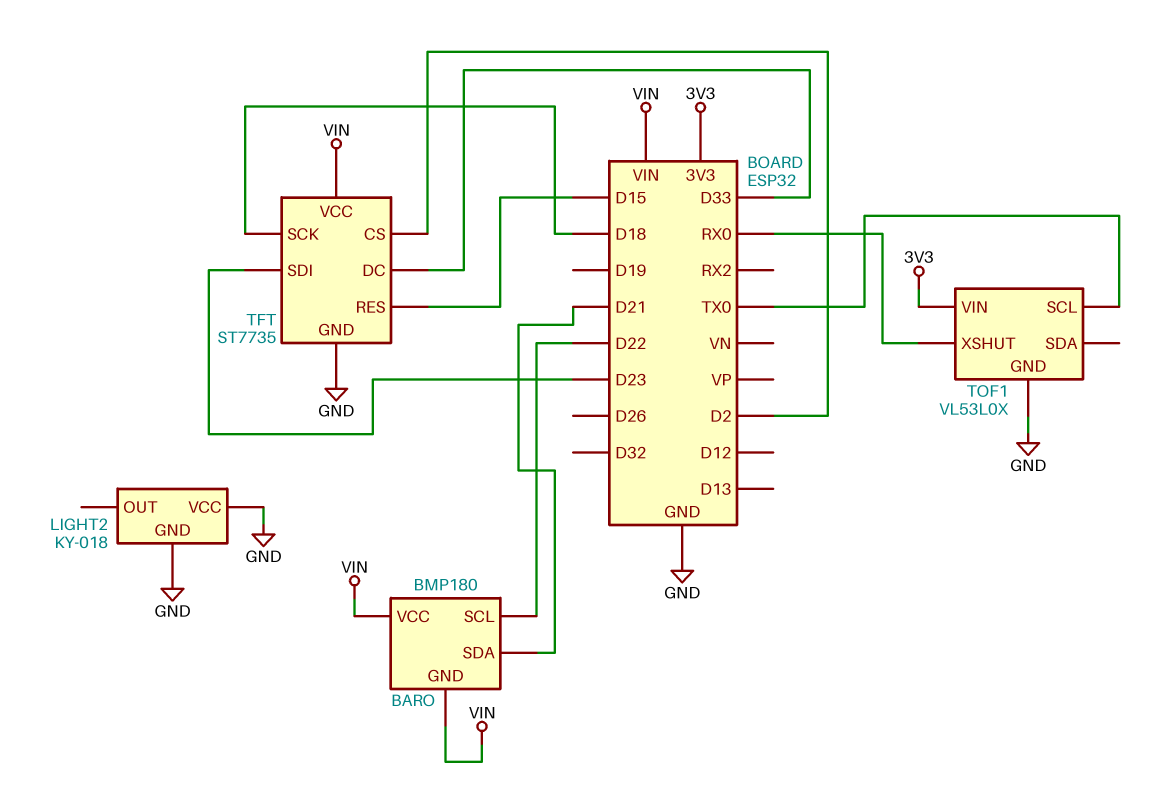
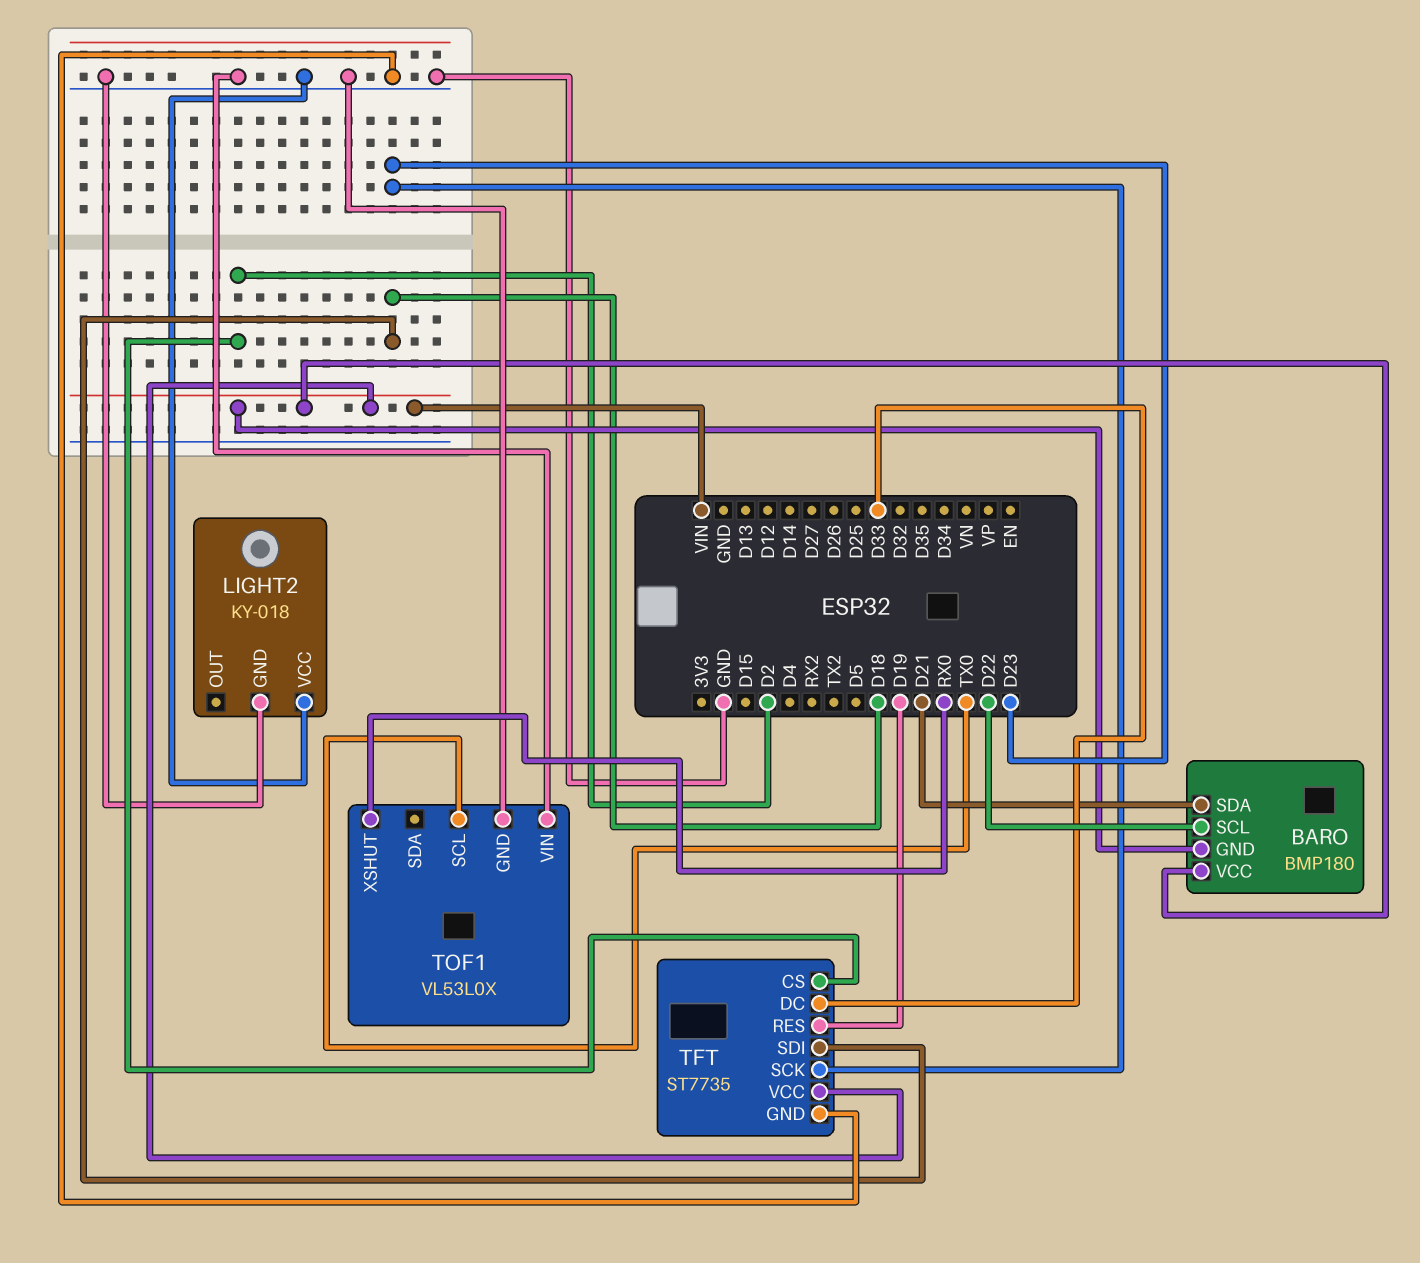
TFT pin RES: D15 -> D19
TFT pin SCK: D18 -> D23
TFT pin SDI: D23 -> D18
TOF1 pin VIN: 3V3 -> GND

